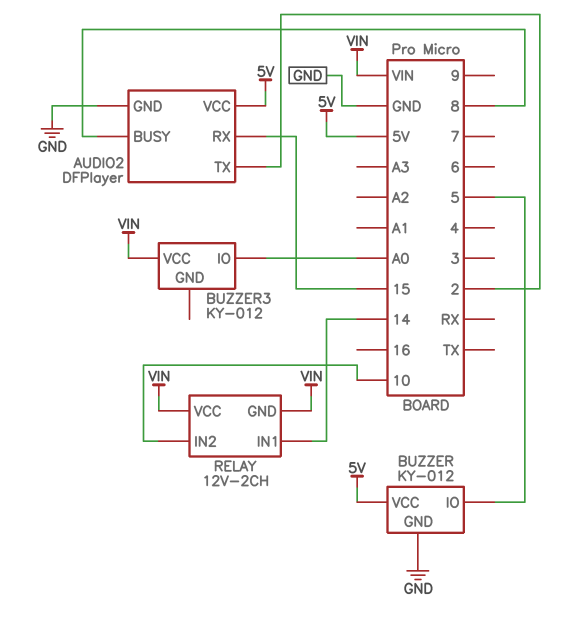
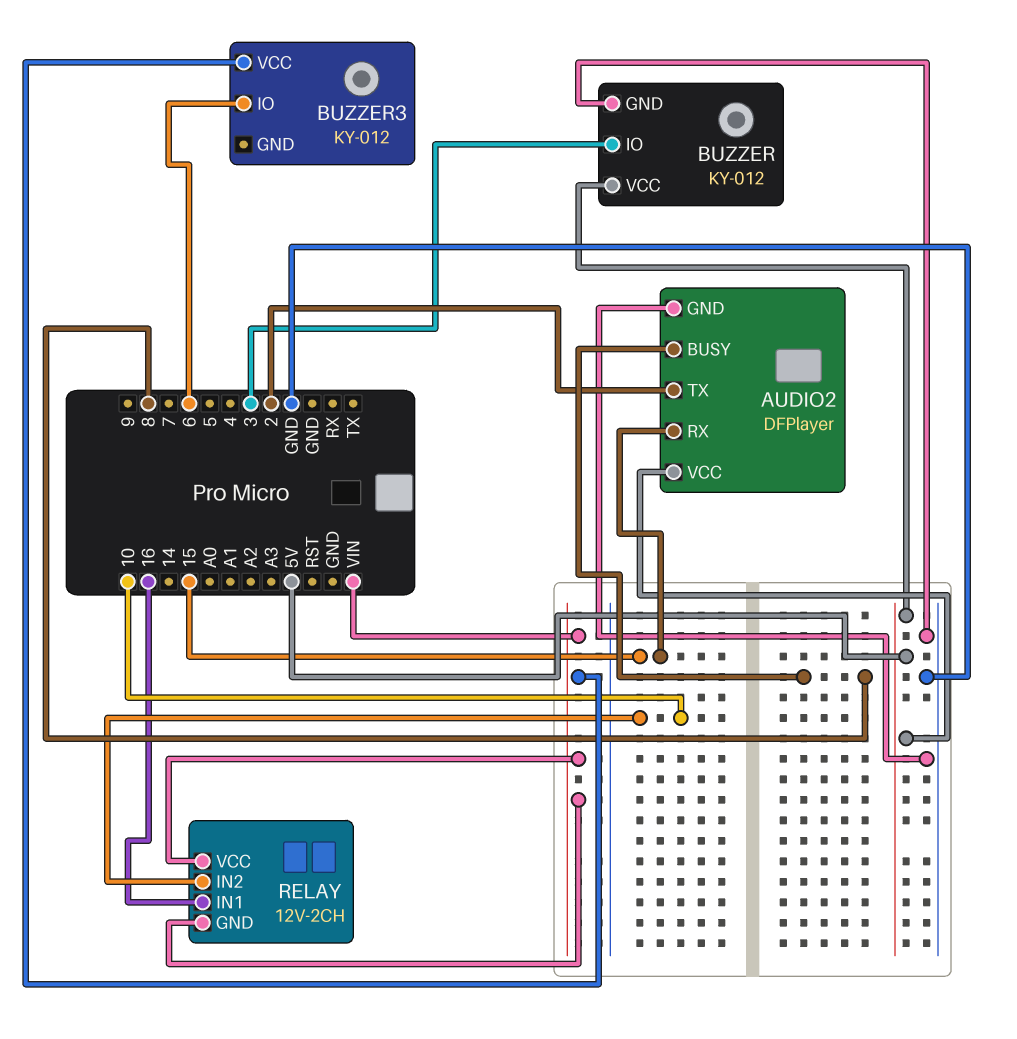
BUZZER pin IO: 5 -> 3
BUZZER3 pin IO: A0 -> 6
RELAY pin IN1: 14 -> 16

